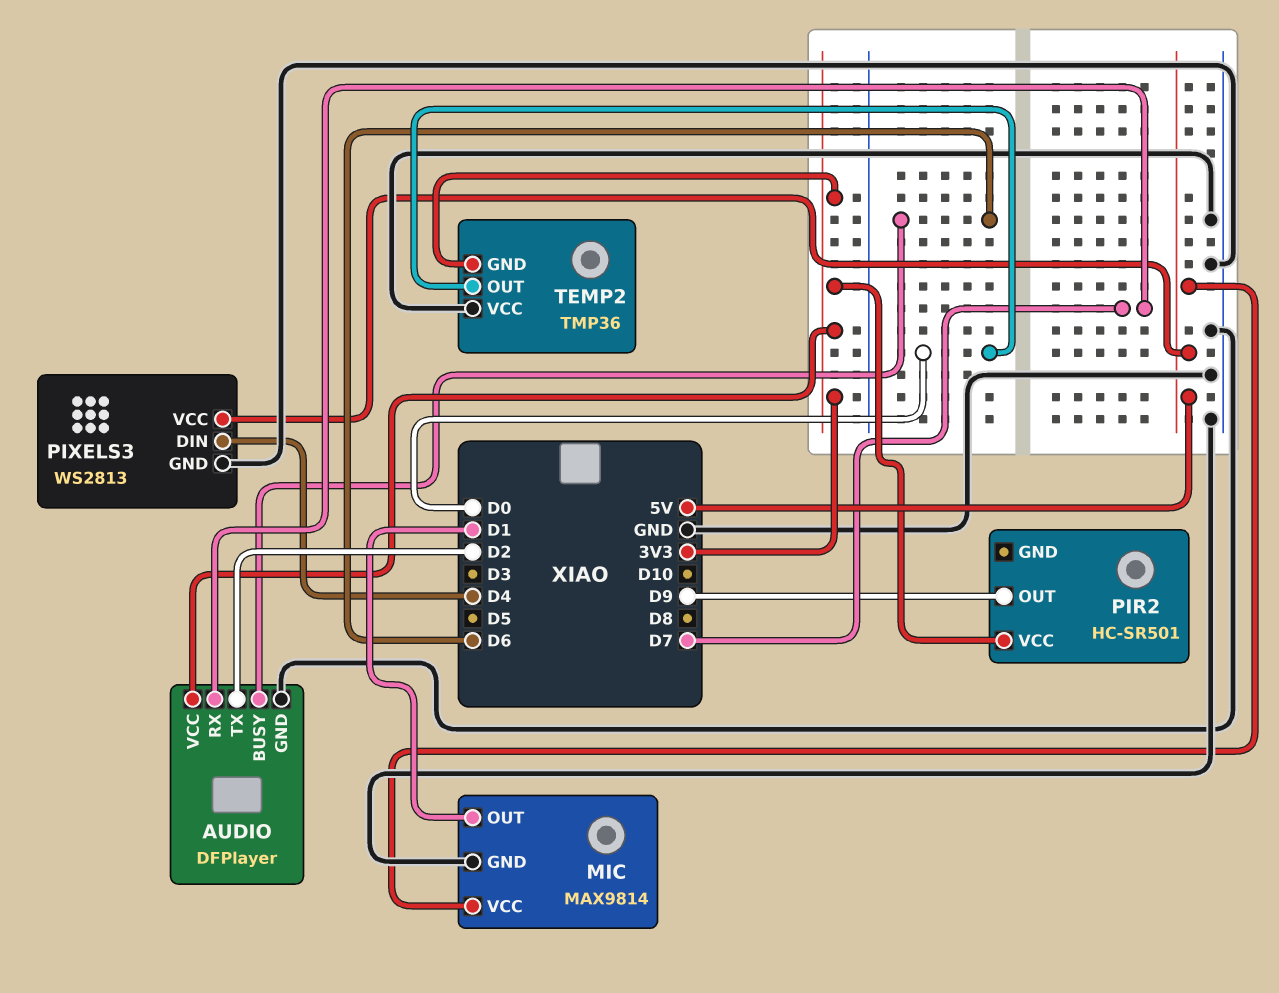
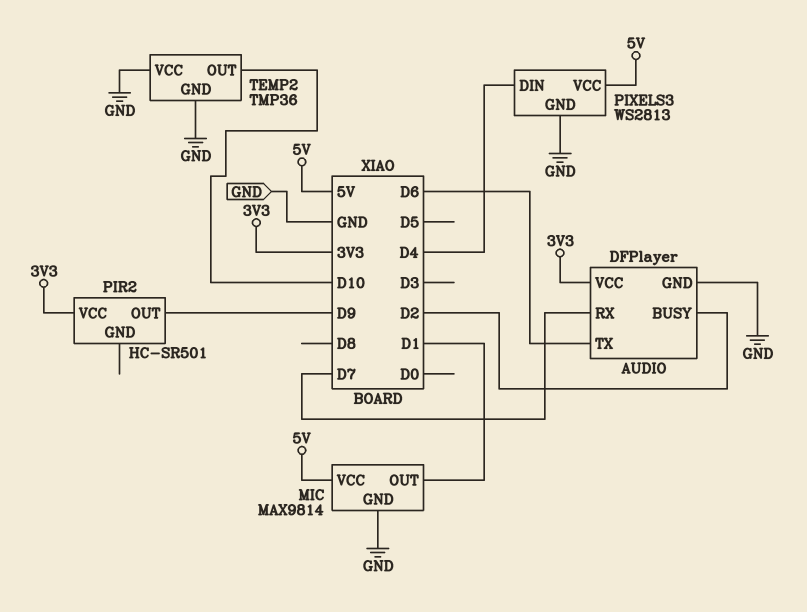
AUDIO pin BUSY: D6 -> D2
AUDIO pin TX: D2 -> D6
TEMP2 pin GND: 3V3 -> GND
TEMP2 pin OUT: D0 -> D10

